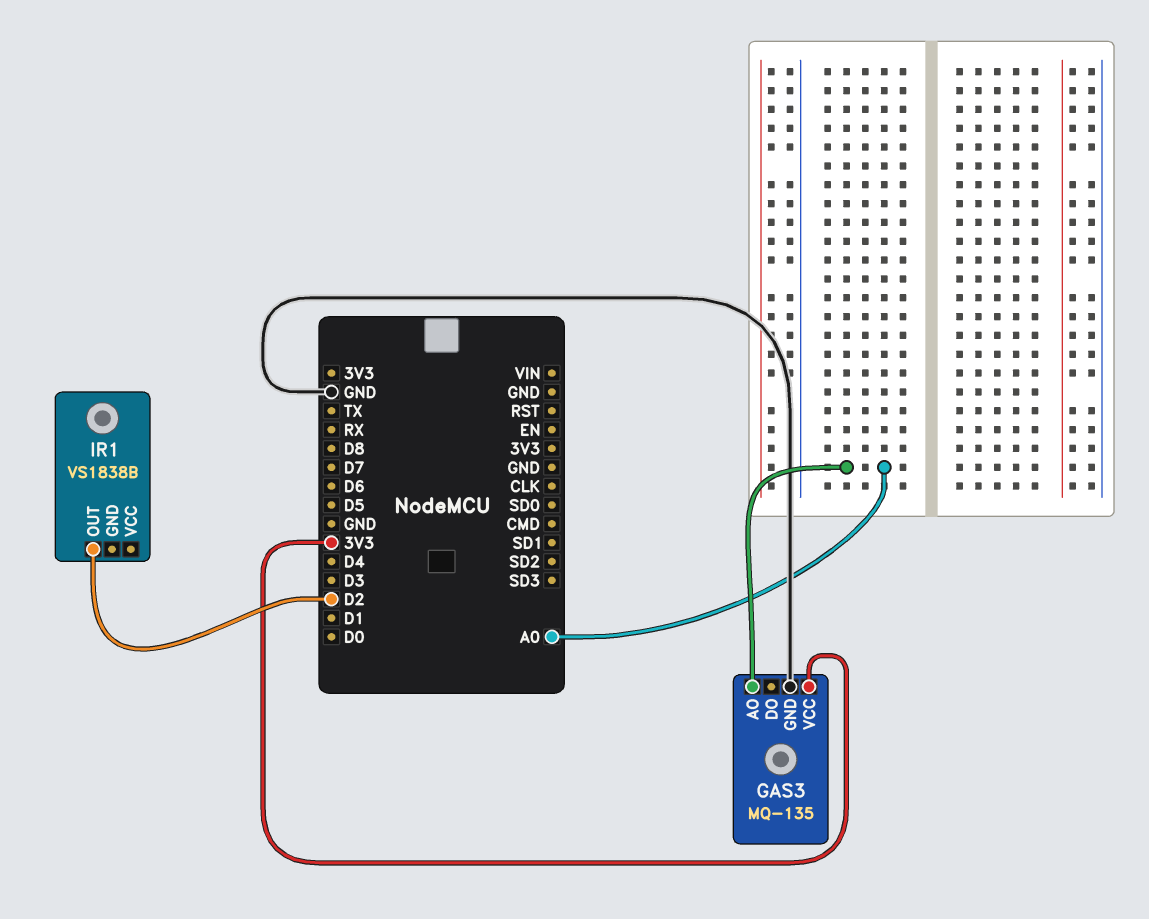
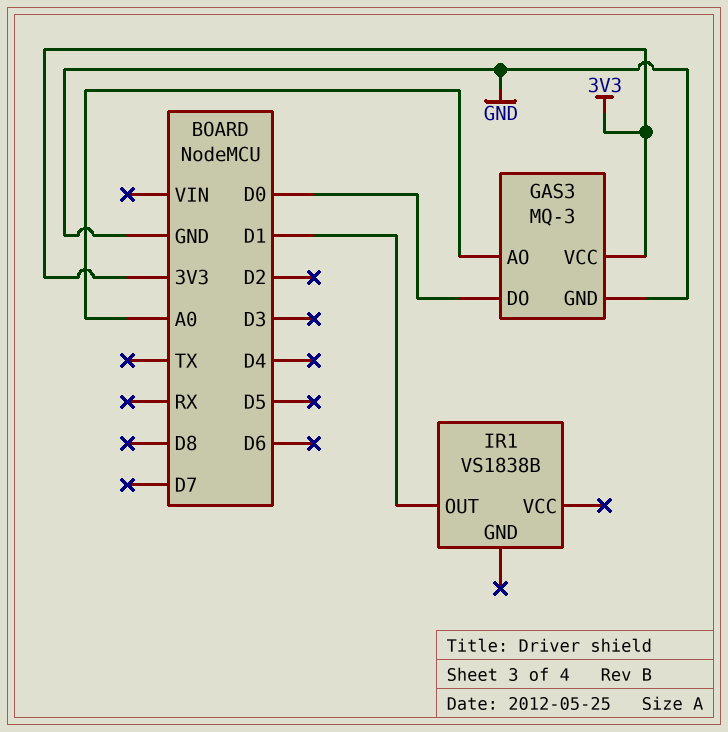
GAS3: MQ-135 -> MQ-3
GAS3 pin DO: none -> D0
IR1 pin OUT: D2 -> D1

